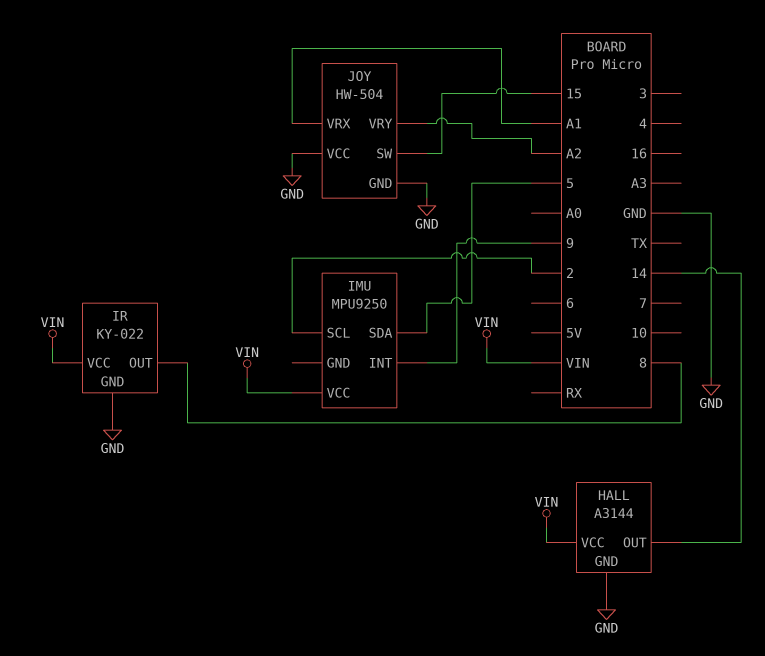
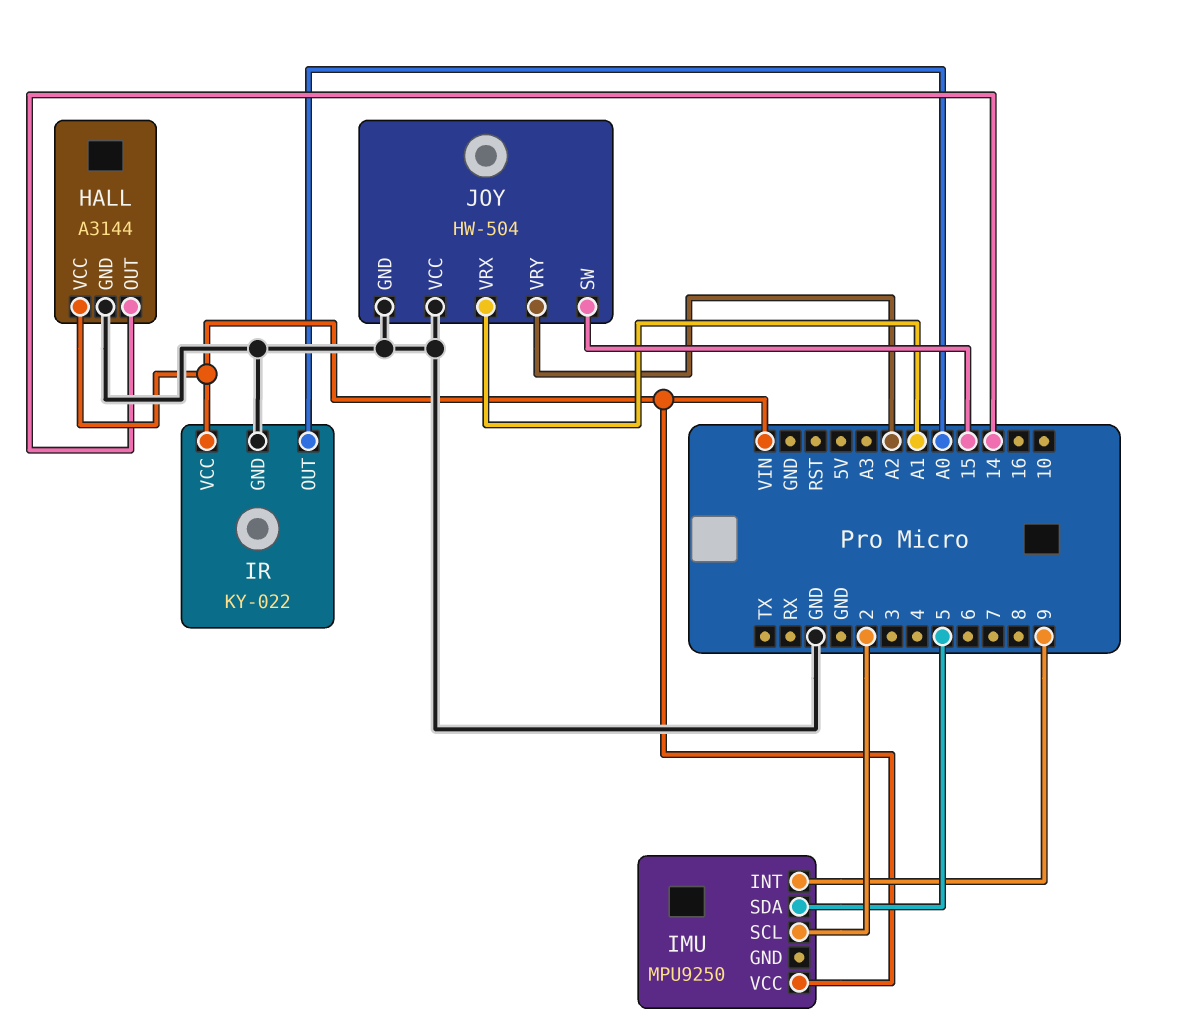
IR pin OUT: 8 -> A0

